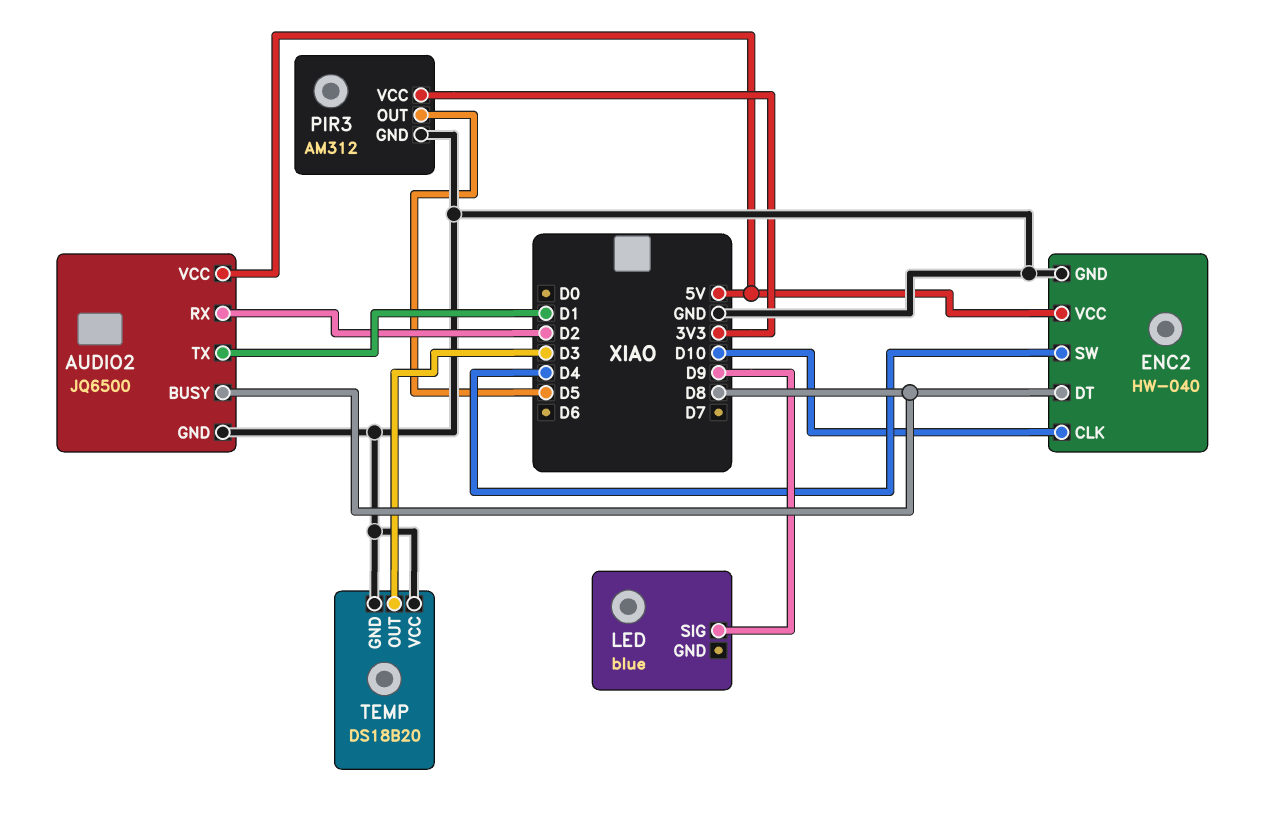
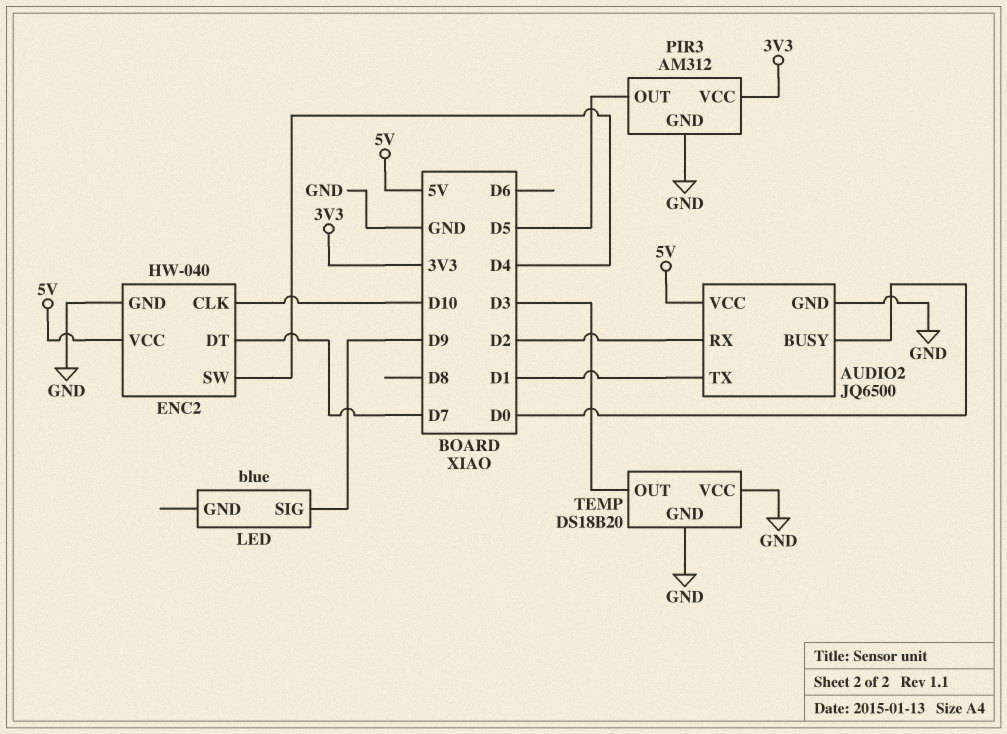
AUDIO2 pin BUSY: D8 -> D0
ENC2 pin DT: D8 -> D7

